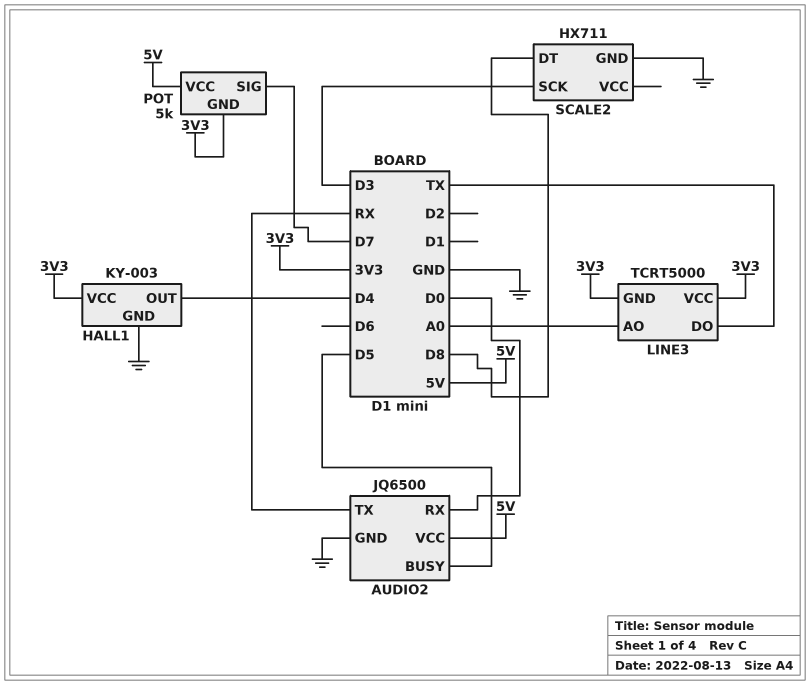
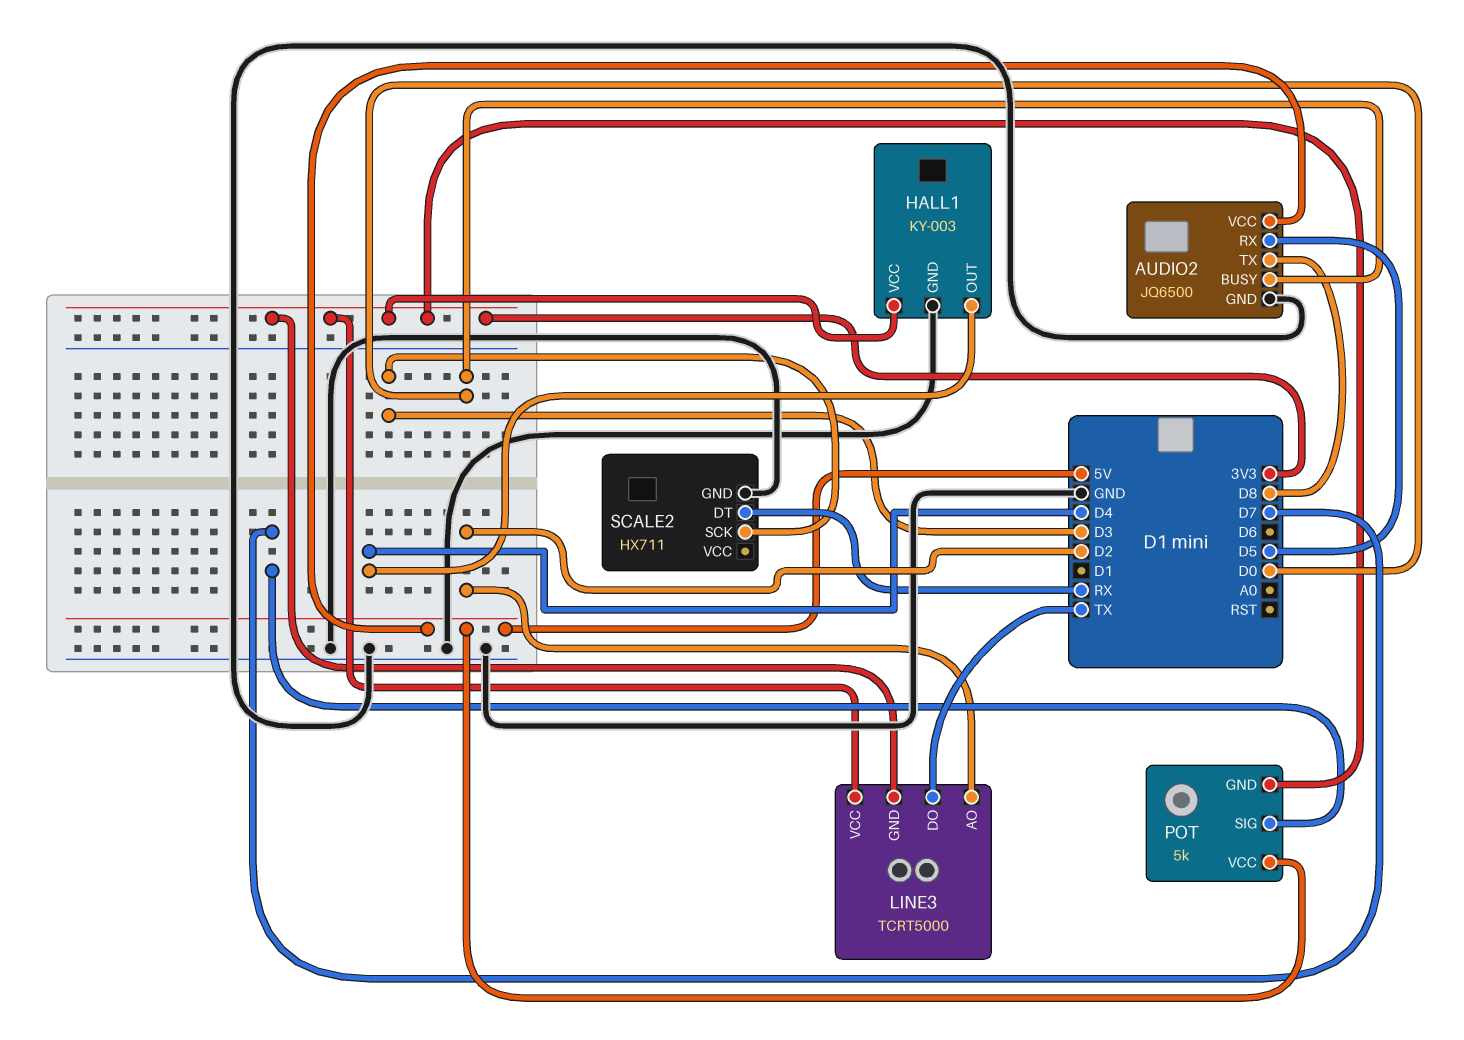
AUDIO2 pin BUSY: D5 -> D0
AUDIO2 pin RX: D0 -> D5
AUDIO2 pin TX: RX -> D8
LINE3 pin AO: A0 -> D2
SCALE2 pin DT: D8 -> RX

